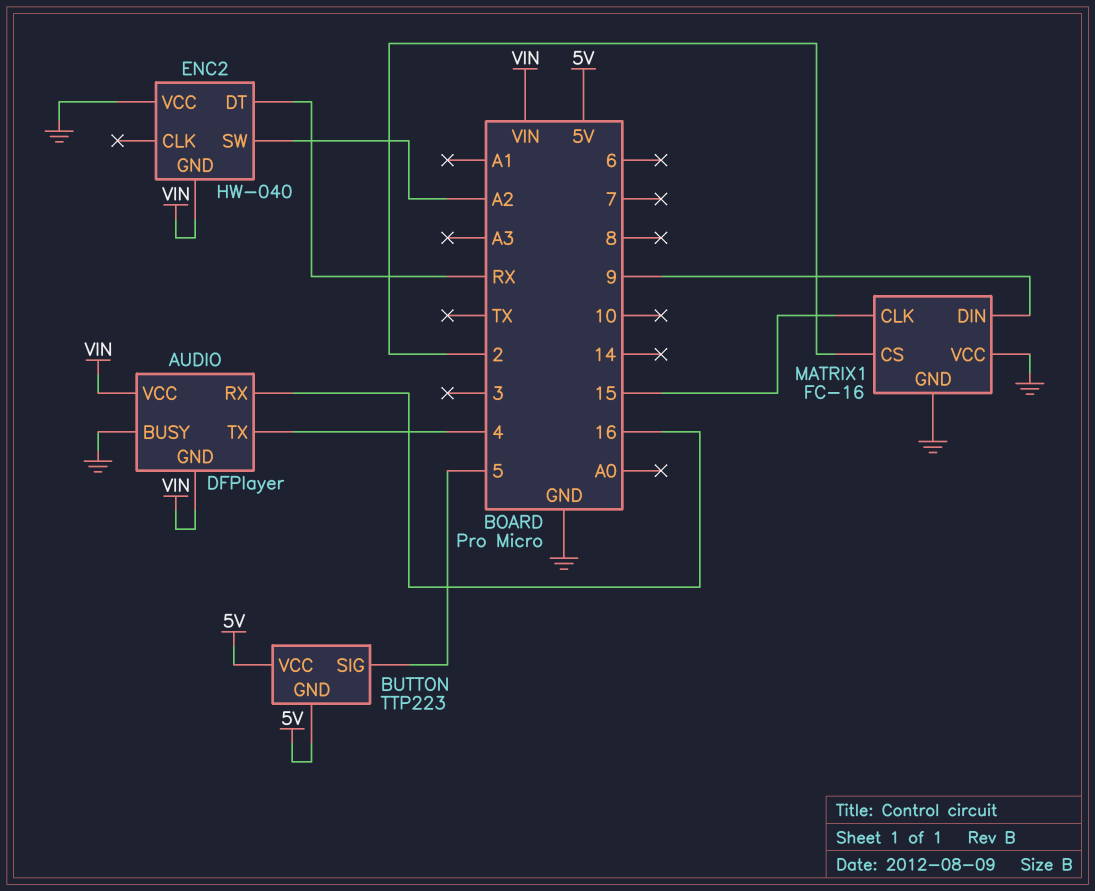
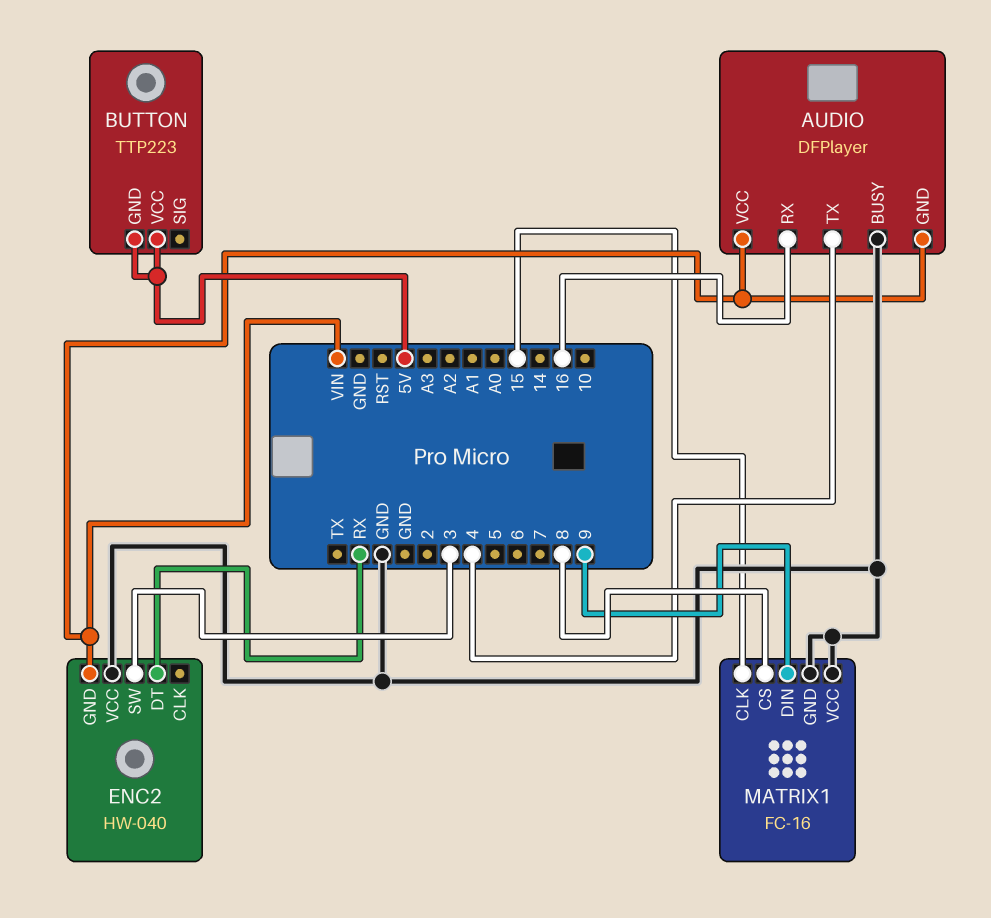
BUTTON pin SIG: 5 -> none
ENC2 pin SW: A2 -> 3
MATRIX1 pin CS: 2 -> 8

